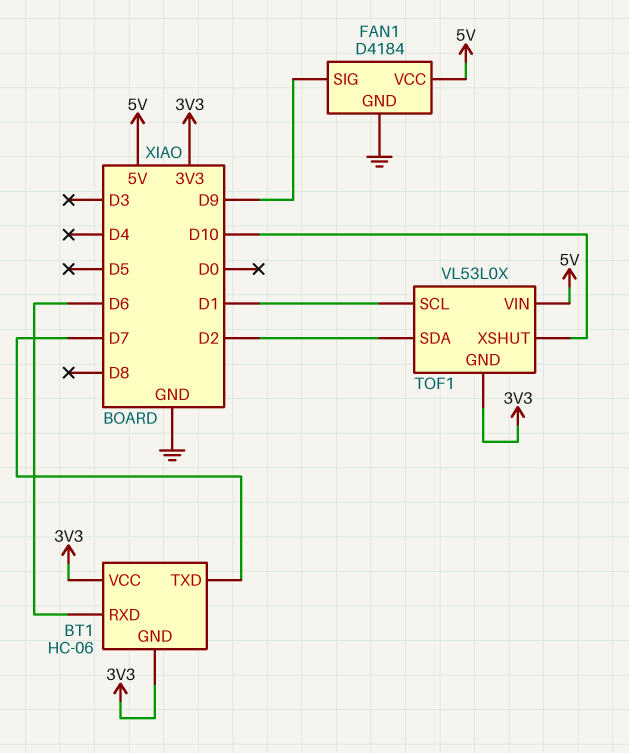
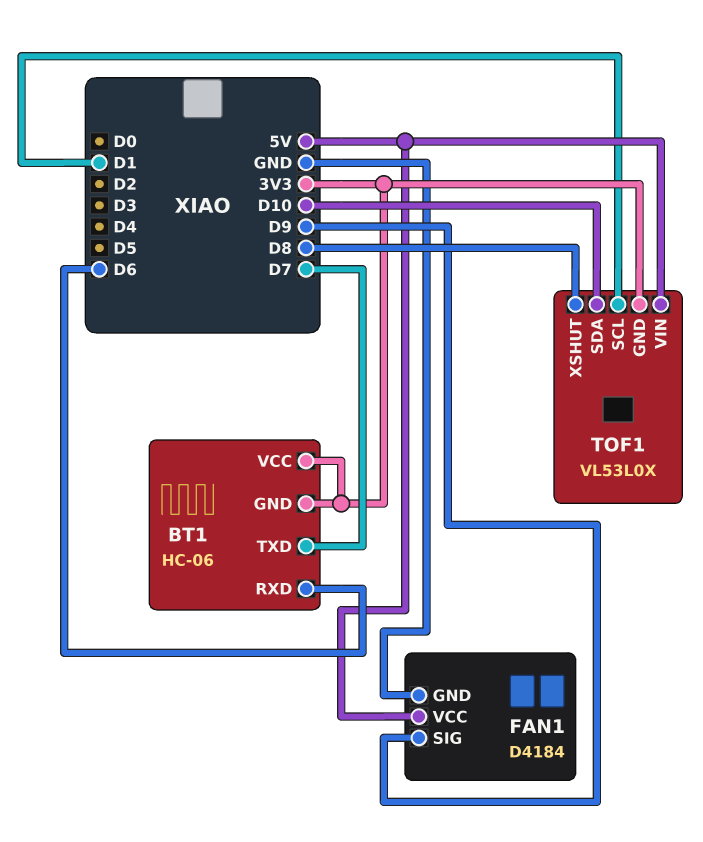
TOF1 pin SDA: D2 -> D10
TOF1 pin XSHUT: D10 -> D8

